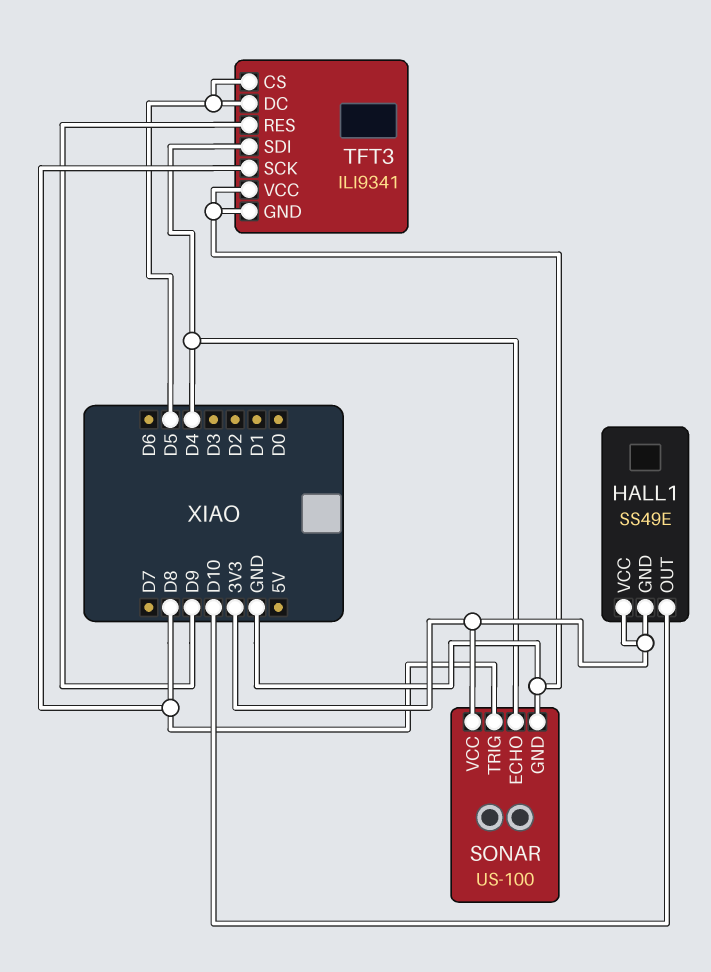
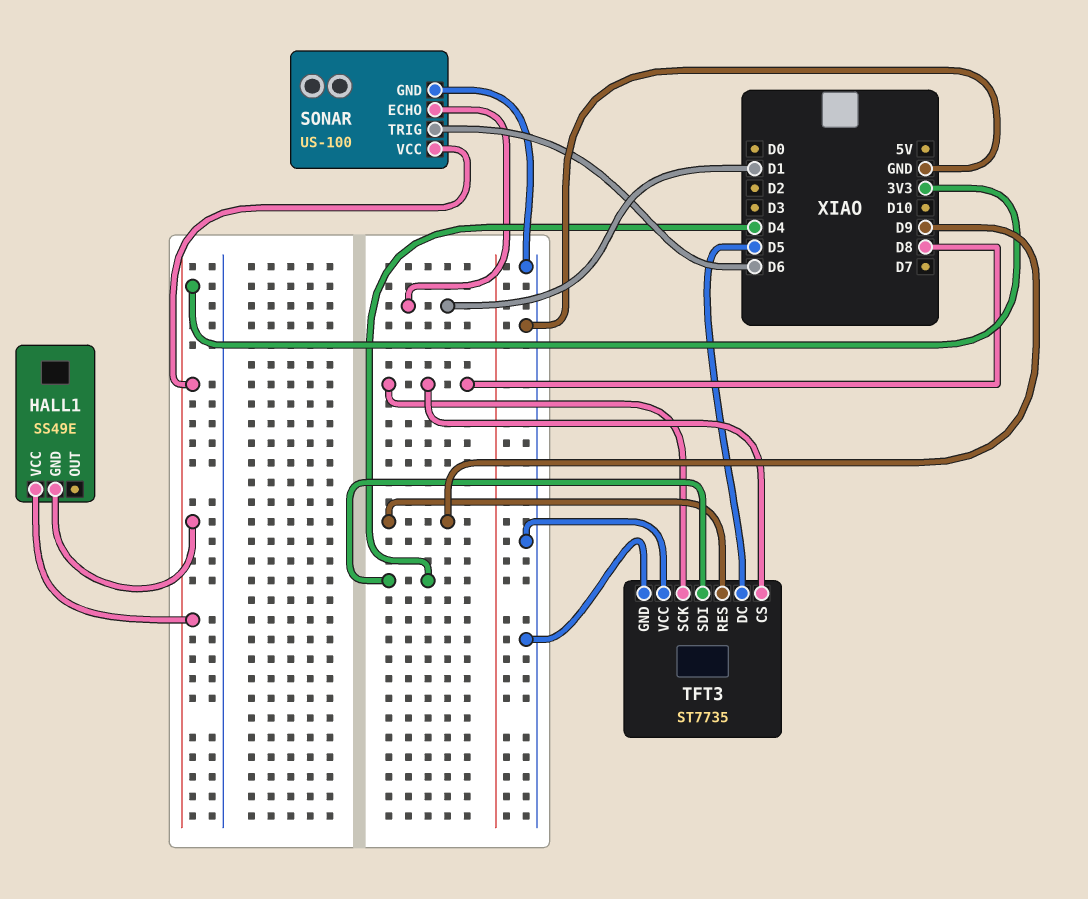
HALL1 pin OUT: D10 -> none
SONAR pin ECHO: D4 -> D1
SONAR pin TRIG: D8 -> D6
TFT3: ILI9341 -> ST7735
TFT3 pin CS: D5 -> D8

